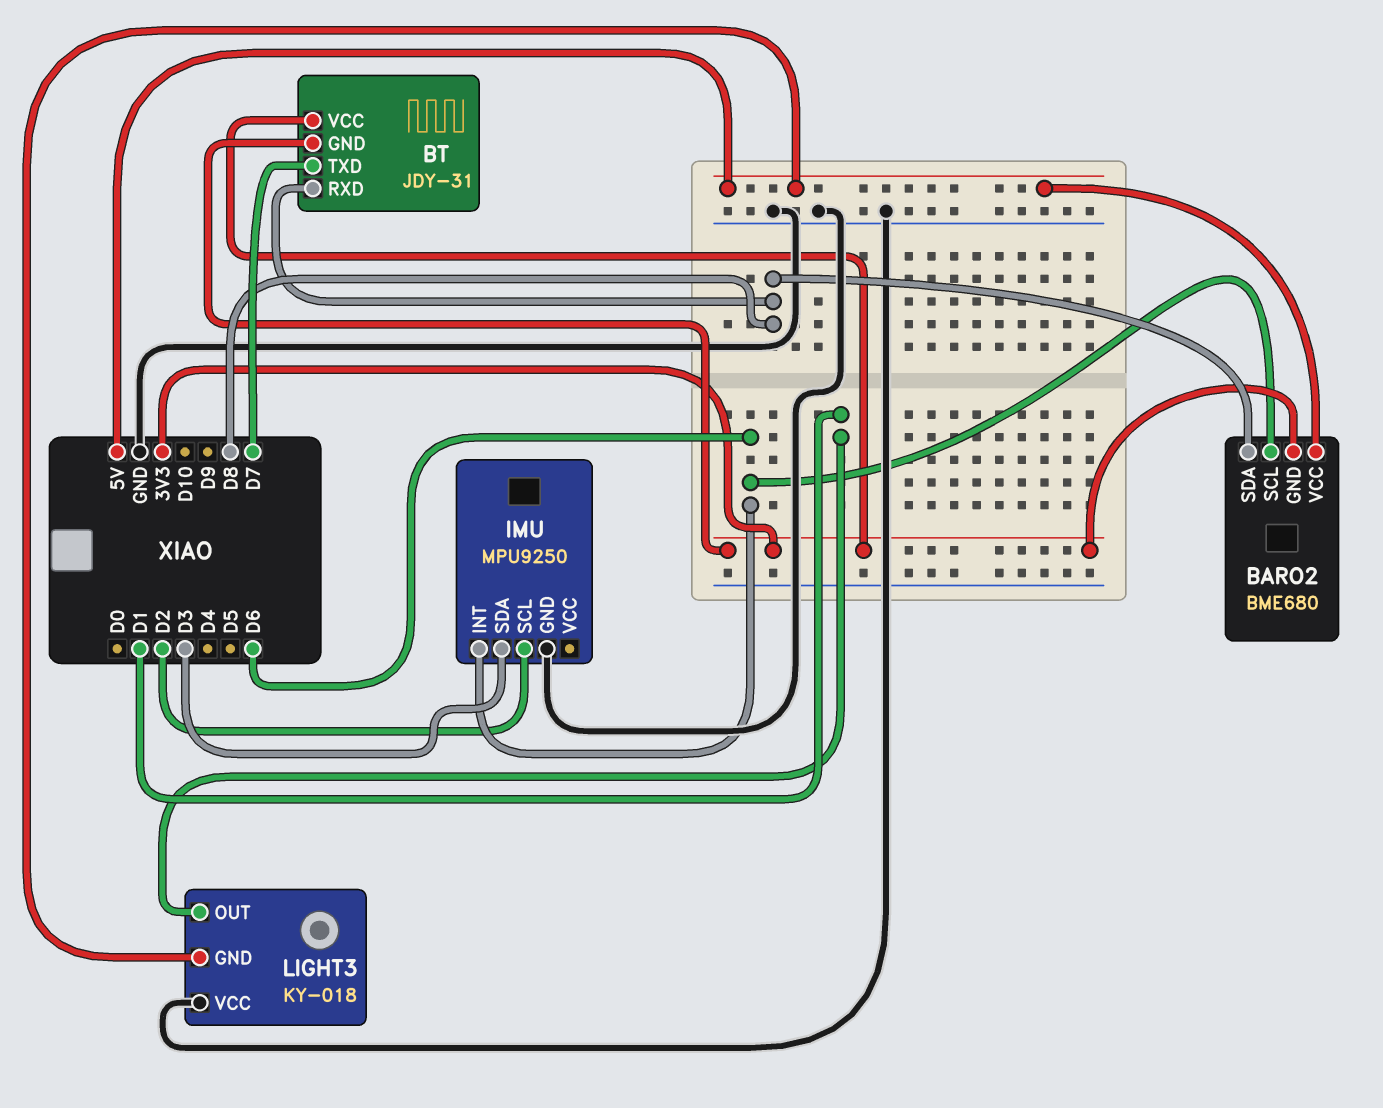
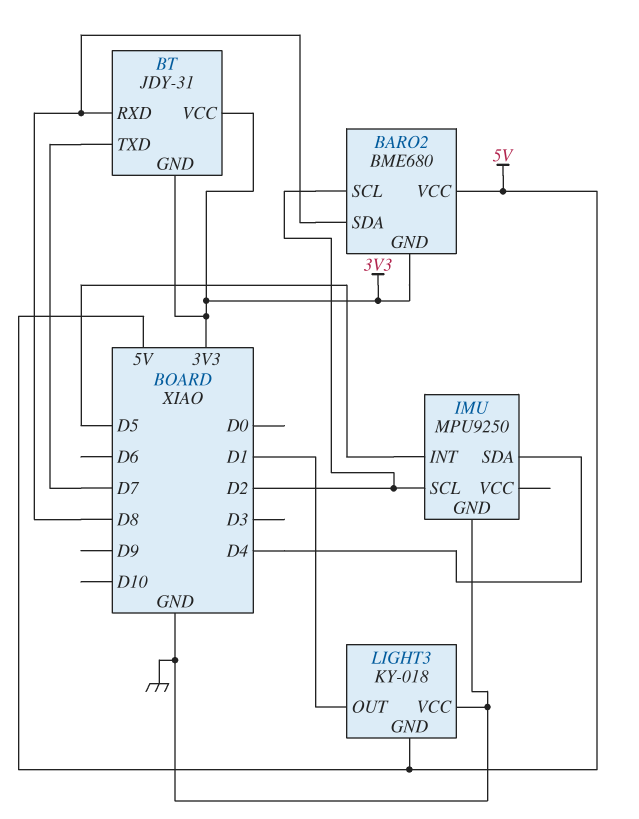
BARO2 pin SCL: D6 -> D2
IMU pin INT: D6 -> D5
IMU pin SDA: D3 -> D4

